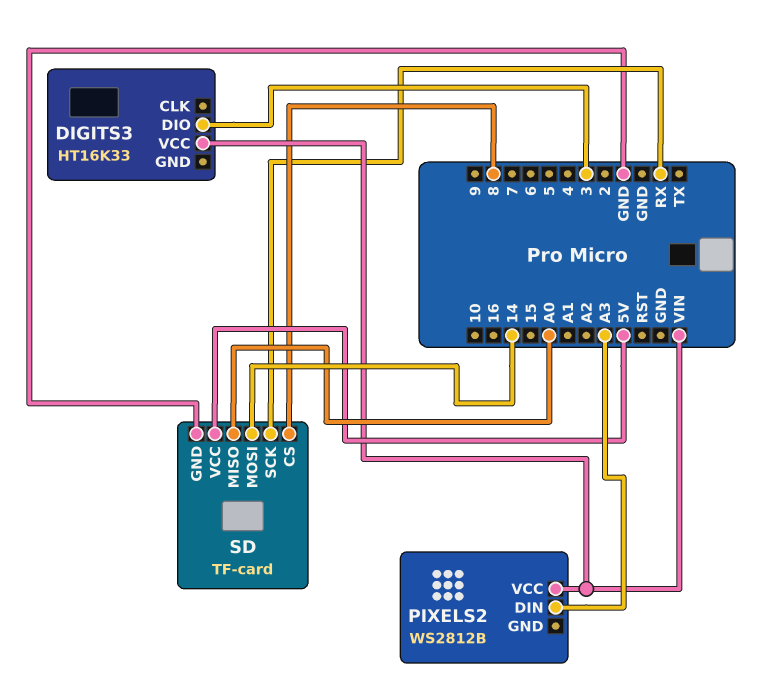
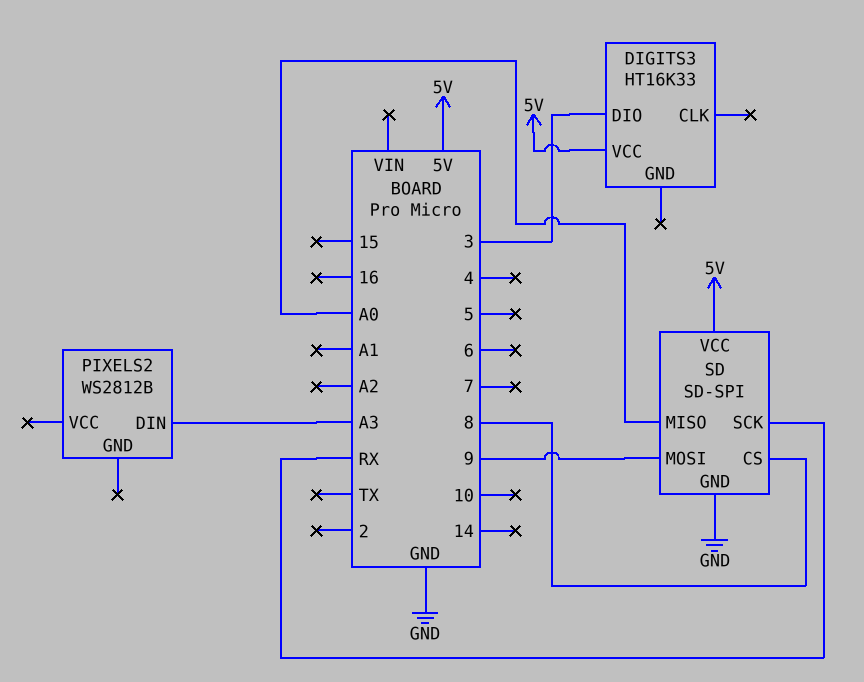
DIGITS3 pin VCC: VIN -> 5V
PIXELS2 pin VCC: VIN -> none
SD: TF-card -> SD-SPI
SD pin MOSI: 14 -> 9

